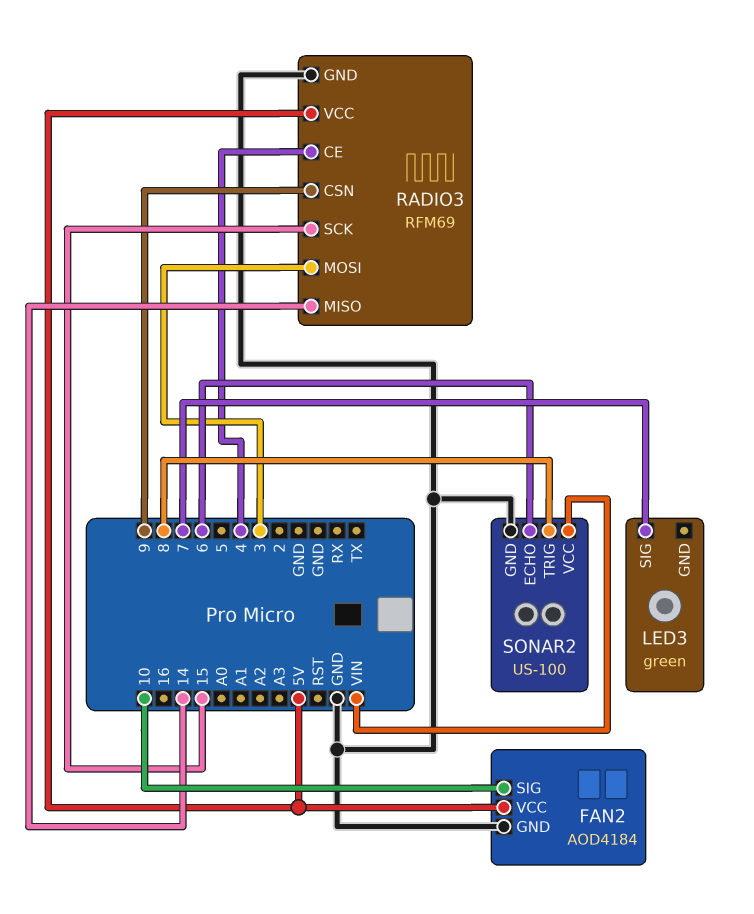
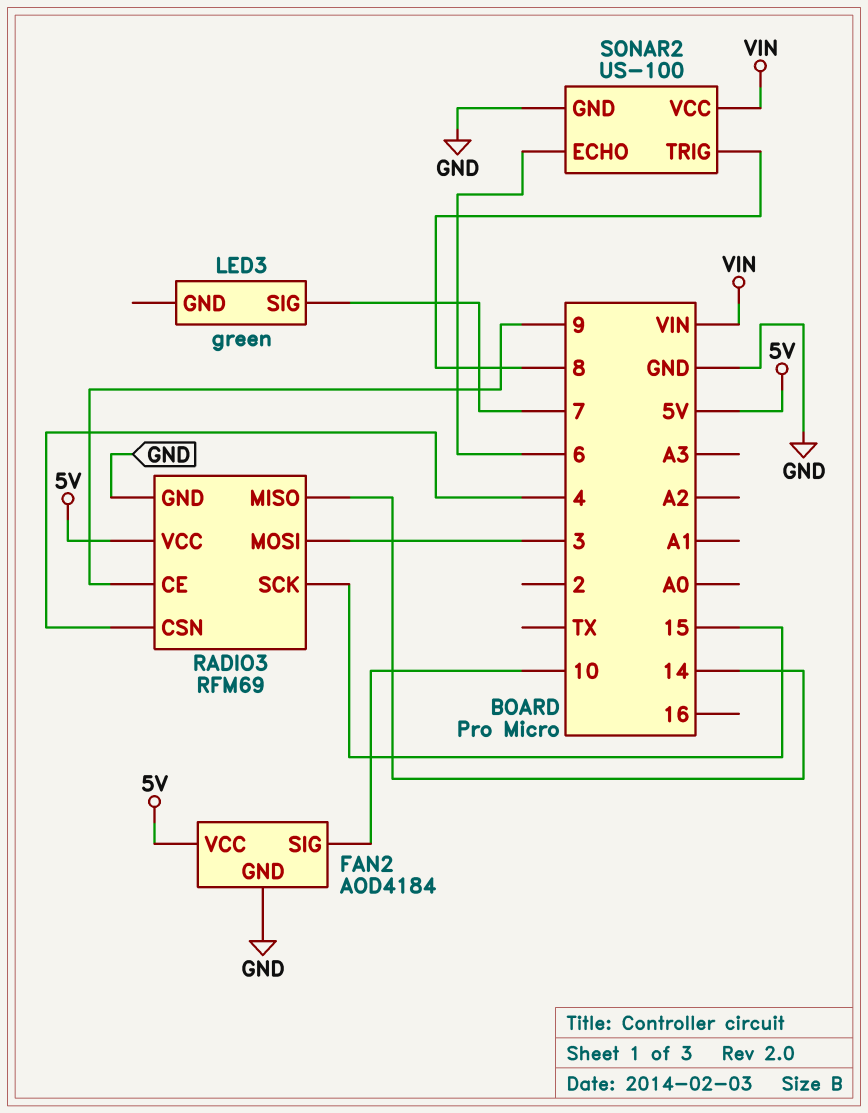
RADIO3 pin CE: 4 -> 9
RADIO3 pin CSN: 9 -> 4

